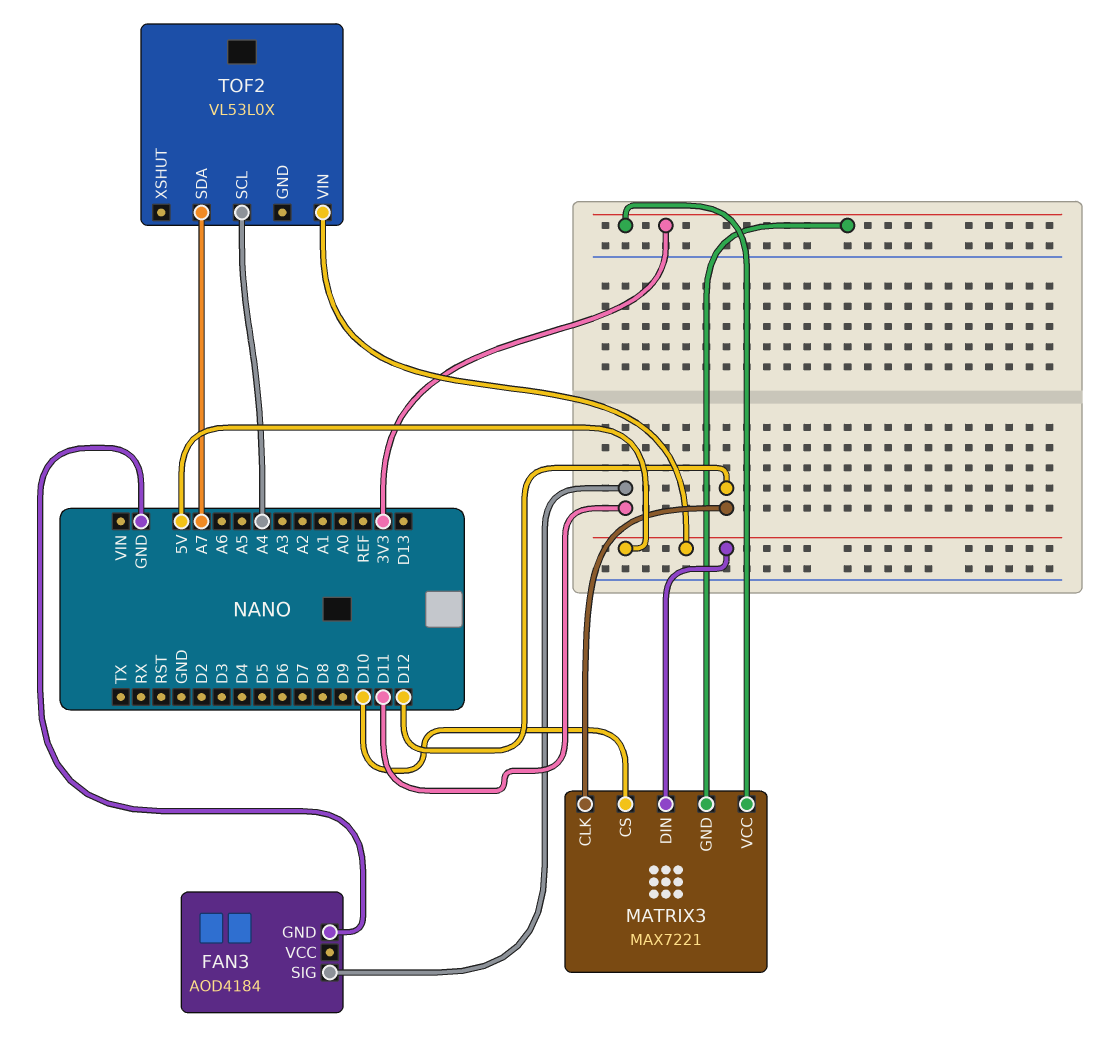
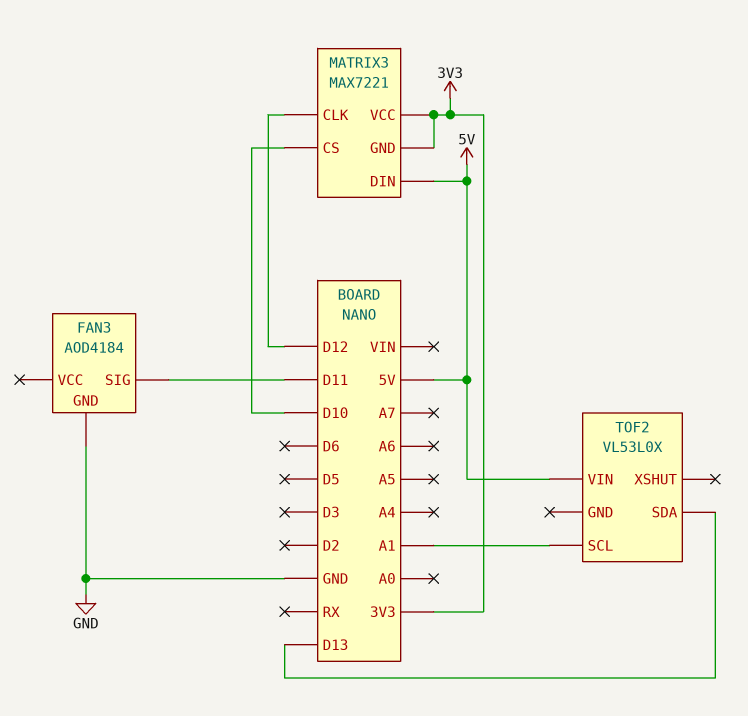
TOF2 pin SCL: A4 -> A1
TOF2 pin SDA: A7 -> D13

